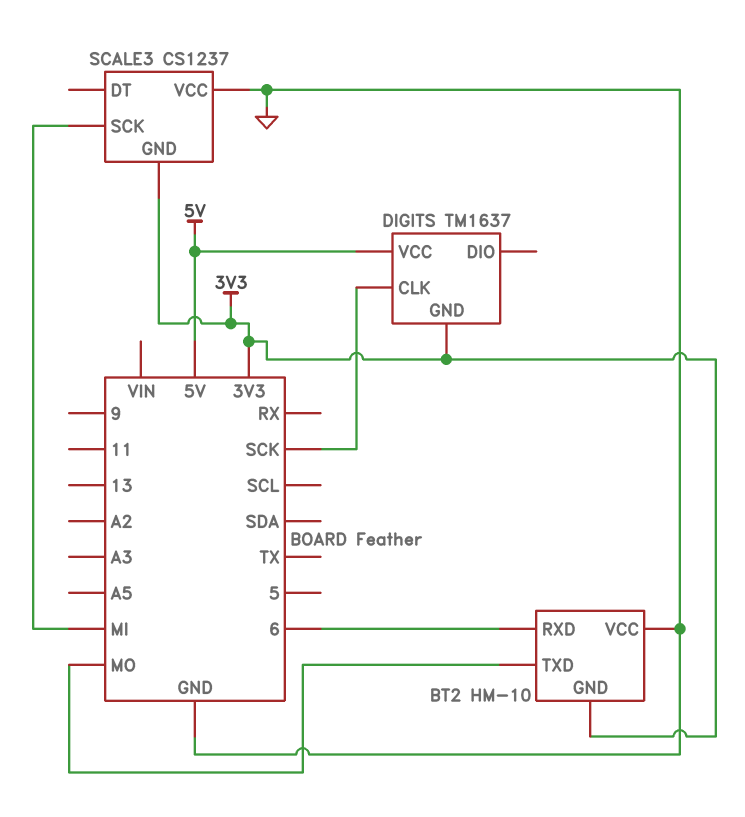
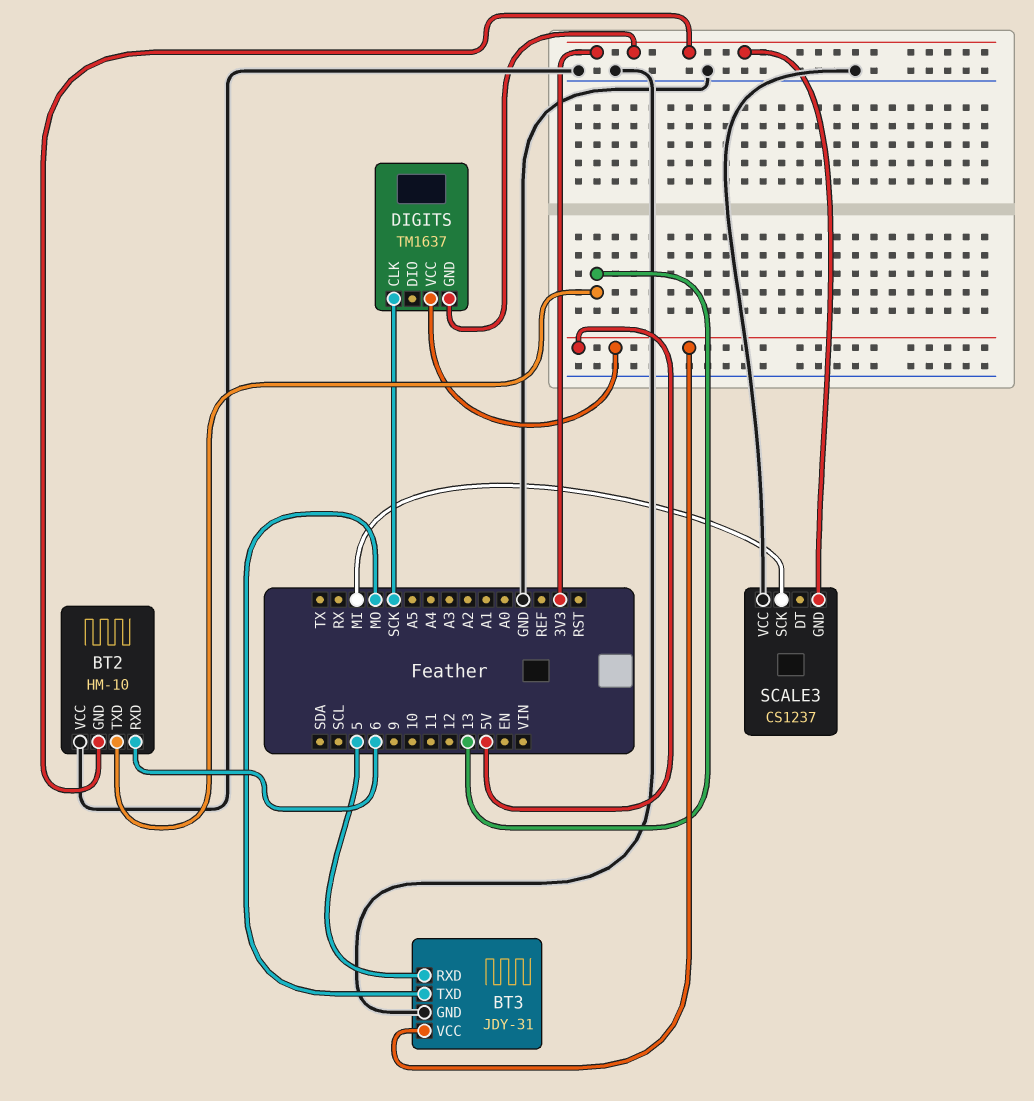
BT2 pin TXD: MO -> 13
BT3: none -> JDY-31
BT3 pin GND: none -> GND
BT3 pin RXD: none -> 5
BT3 pin TXD: none -> MO
BT3 pin VCC: none -> 5V

